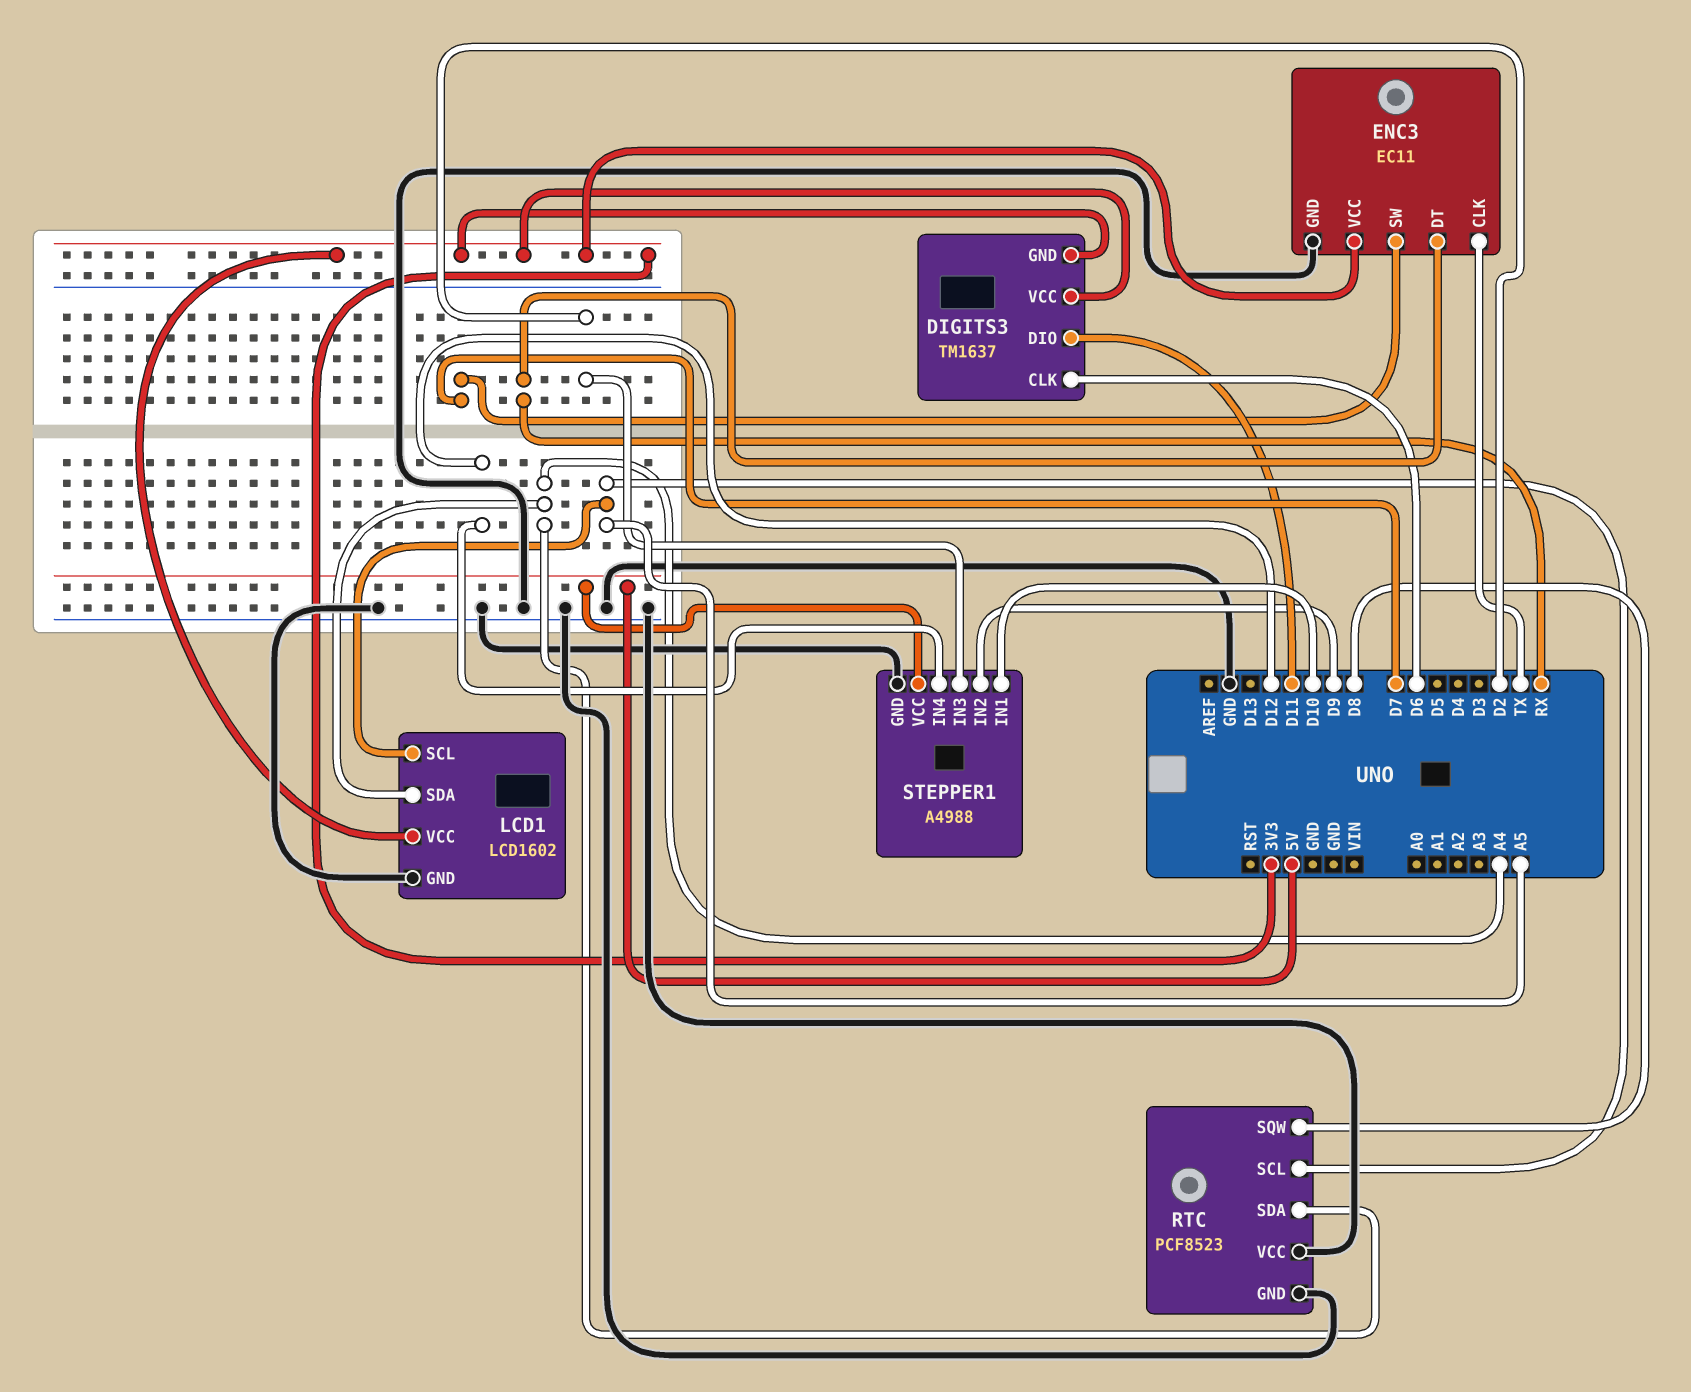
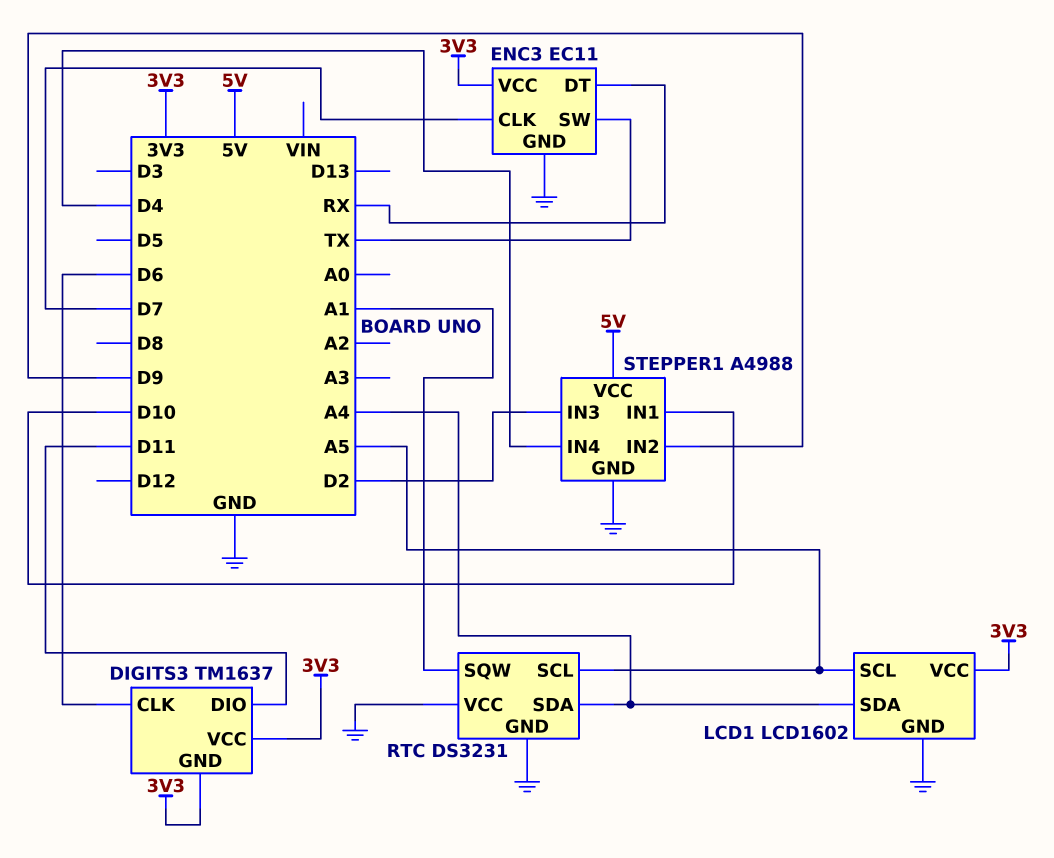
ENC3 pin CLK: TX -> D7
ENC3 pin SW: D7 -> TX
RTC: PCF8523 -> DS3231
RTC pin SQW: D8 -> A1
STEPPER1 pin IN4: D12 -> D4

